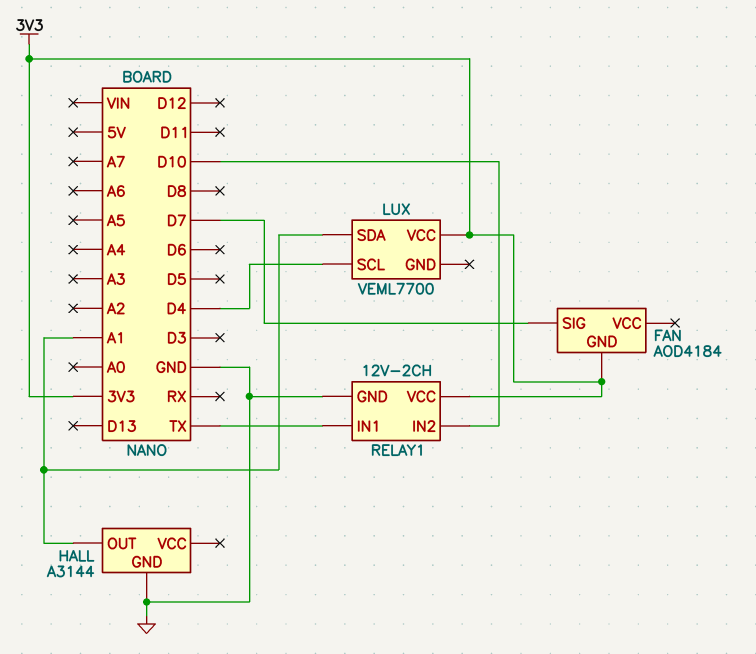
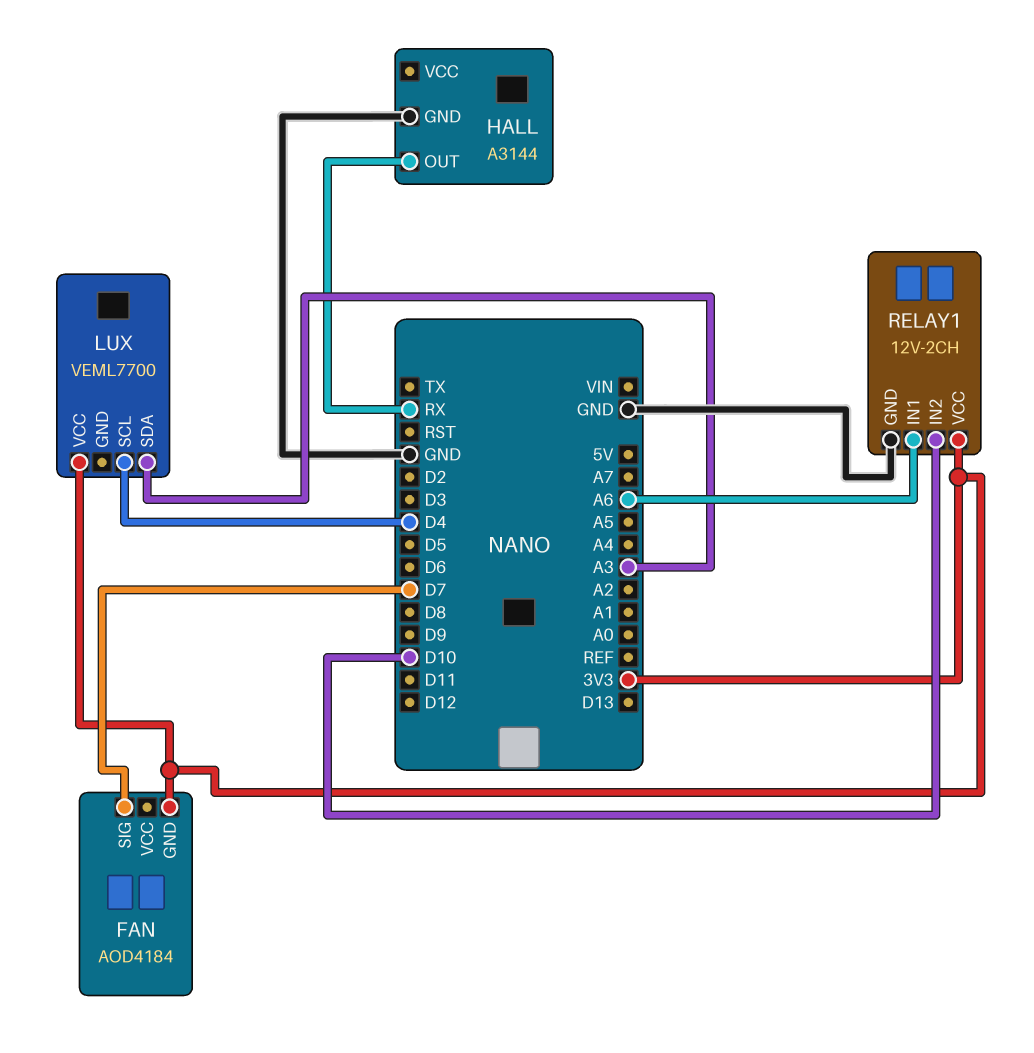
HALL pin OUT: A1 -> RX
LUX pin SDA: A1 -> A3
RELAY1 pin IN1: TX -> A6

